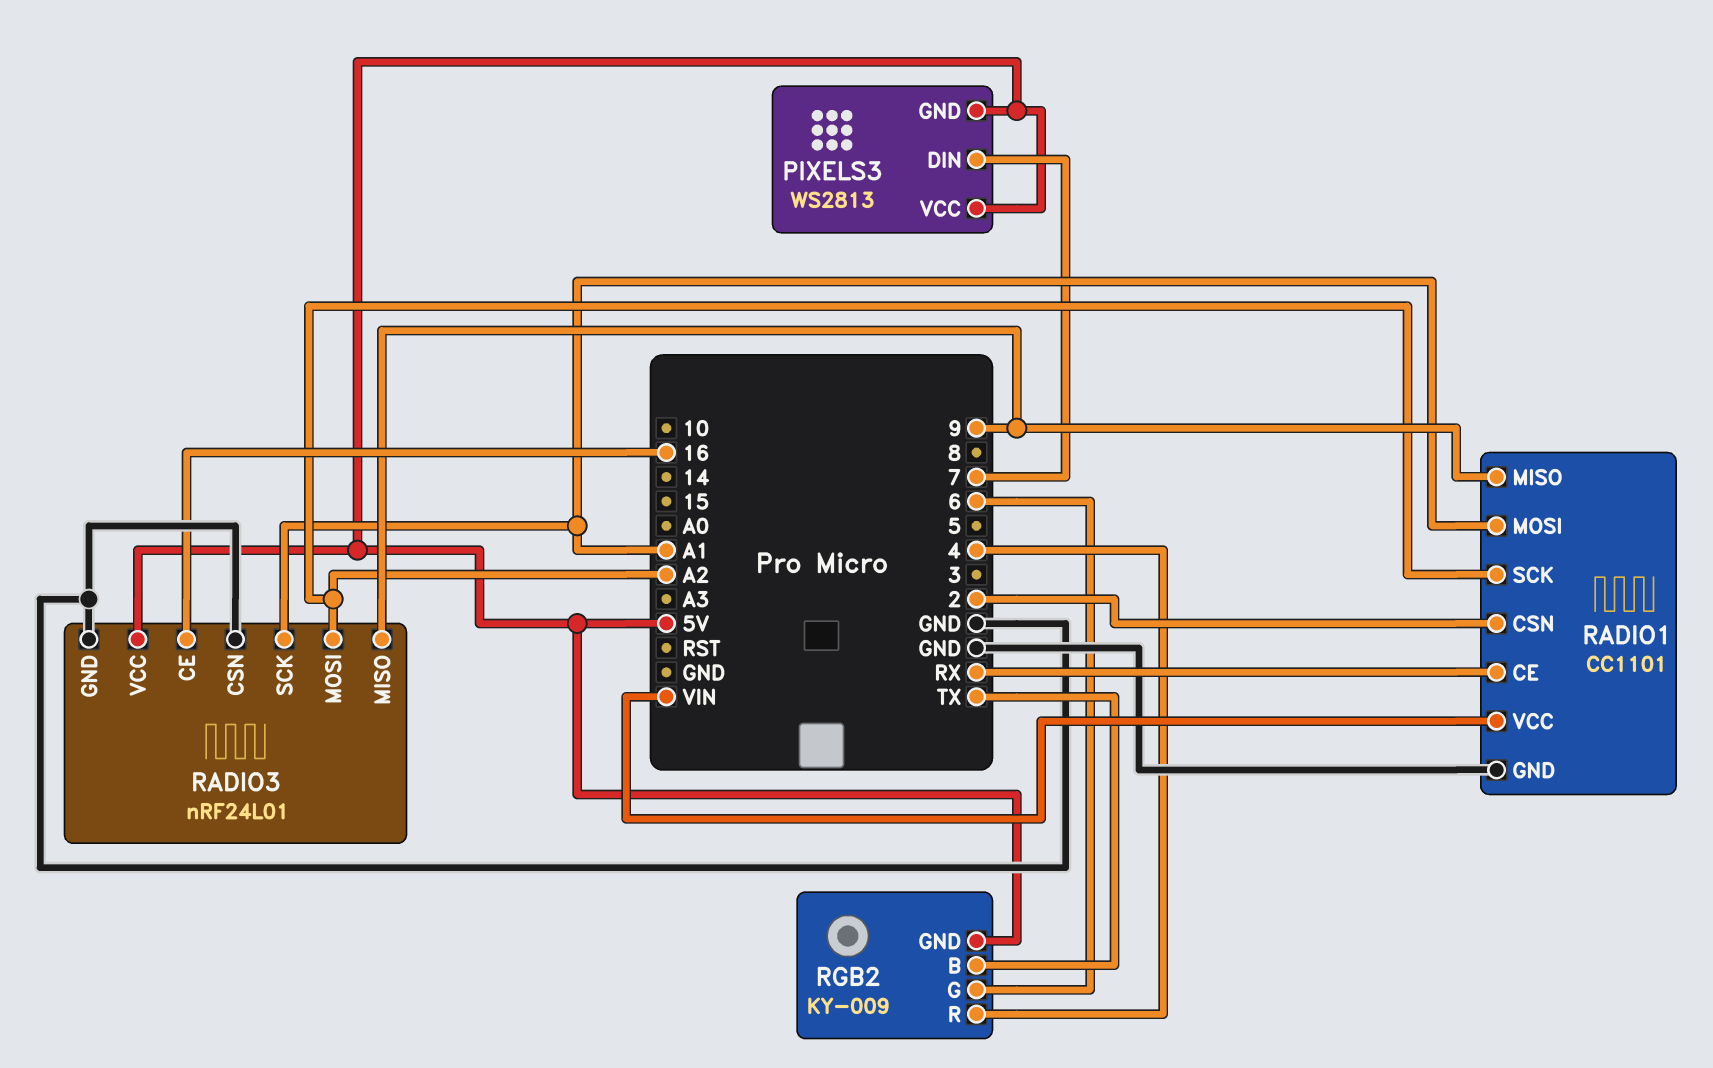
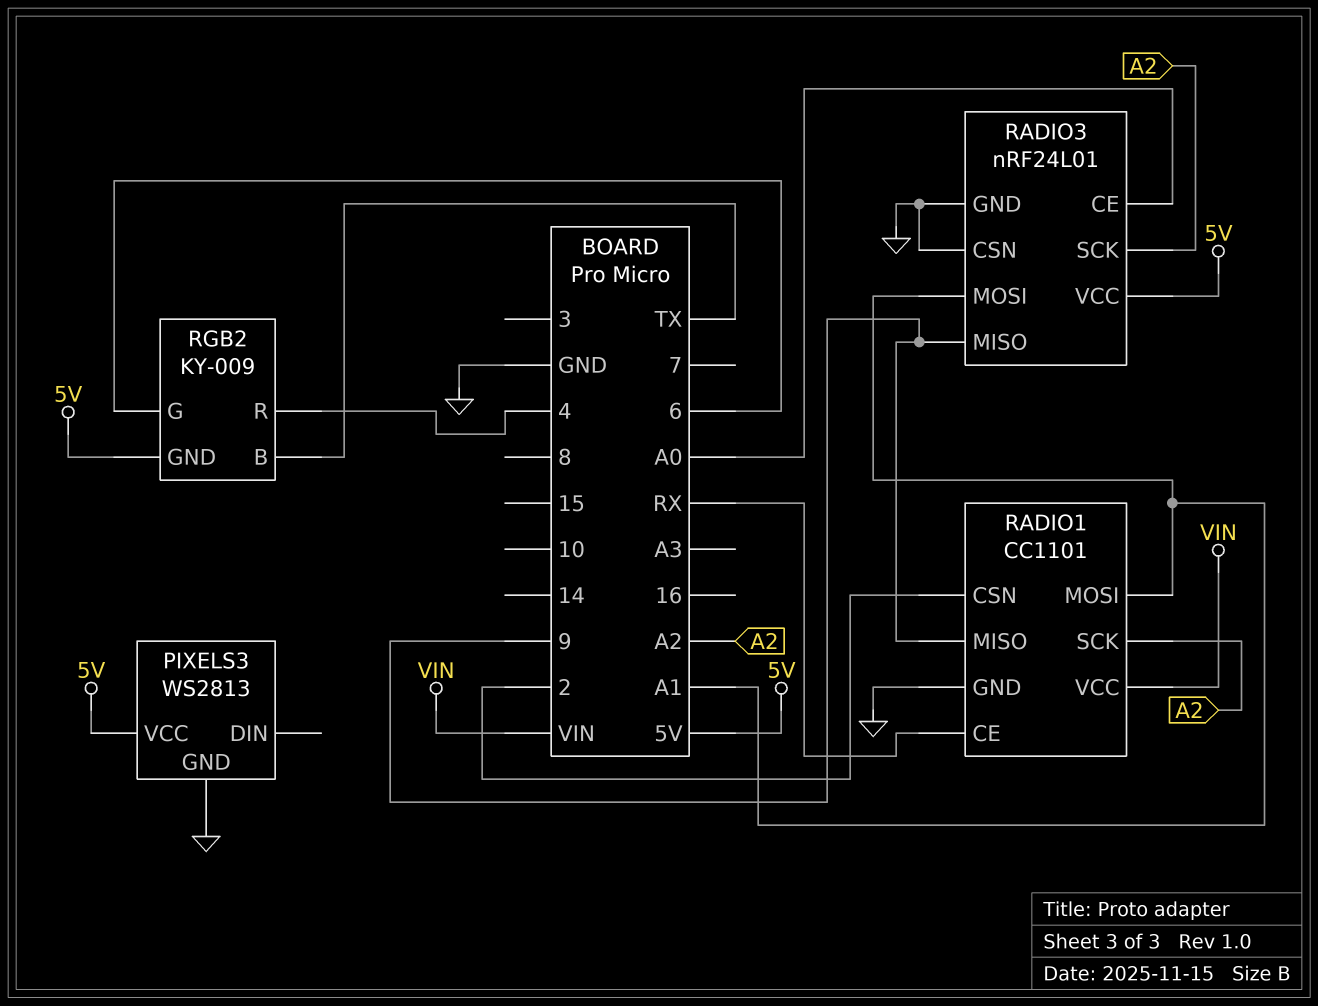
PIXELS3 pin DIN: 7 -> none
PIXELS3 pin GND: 5V -> GND
RADIO3 pin CE: 16 -> A0
RADIO3 pin MOSI: A2 -> A1
RADIO3 pin SCK: A1 -> A2

